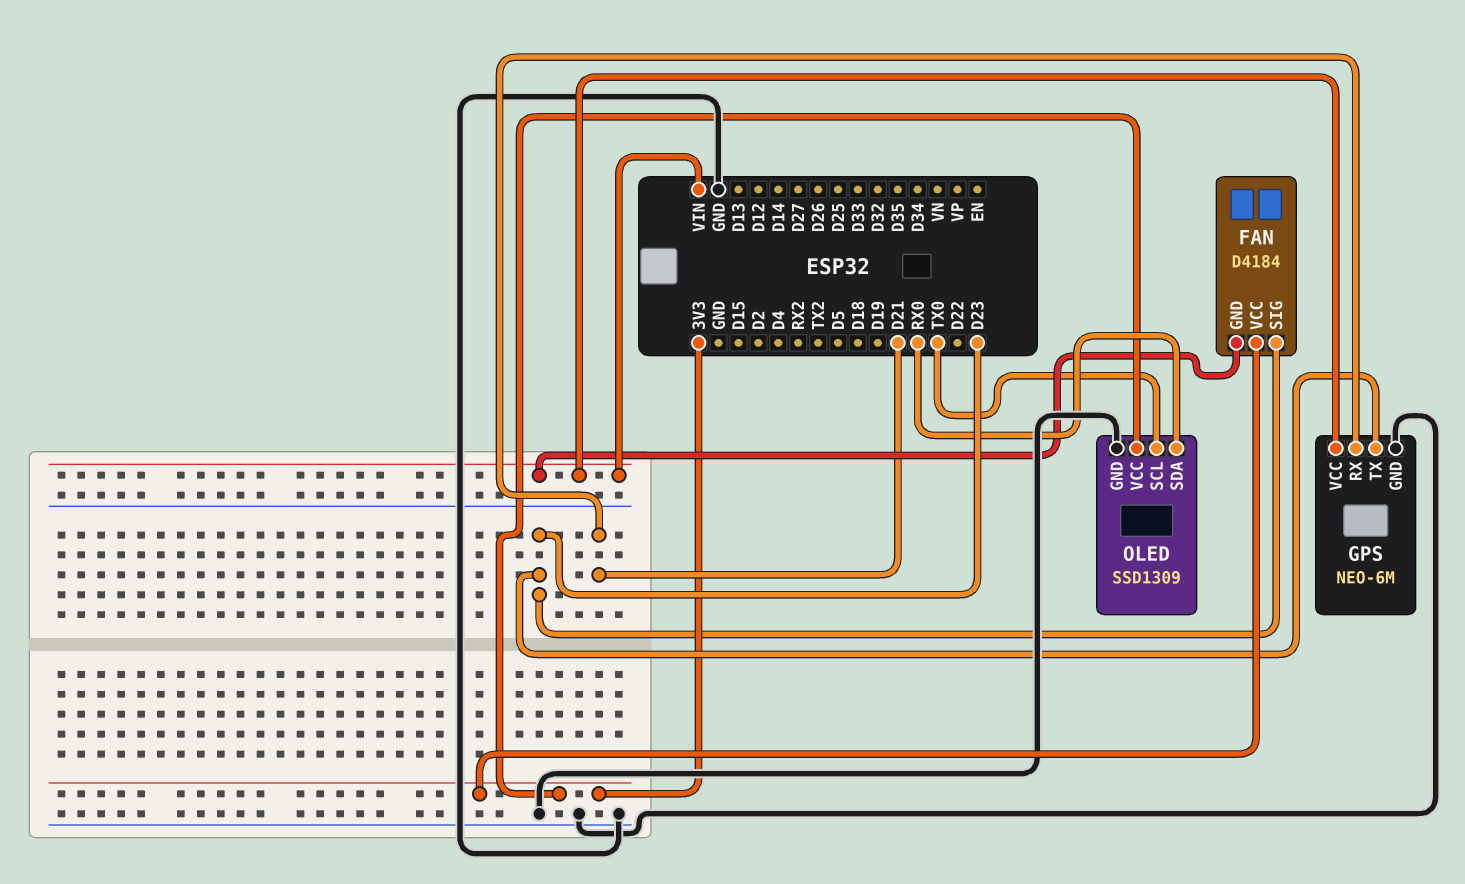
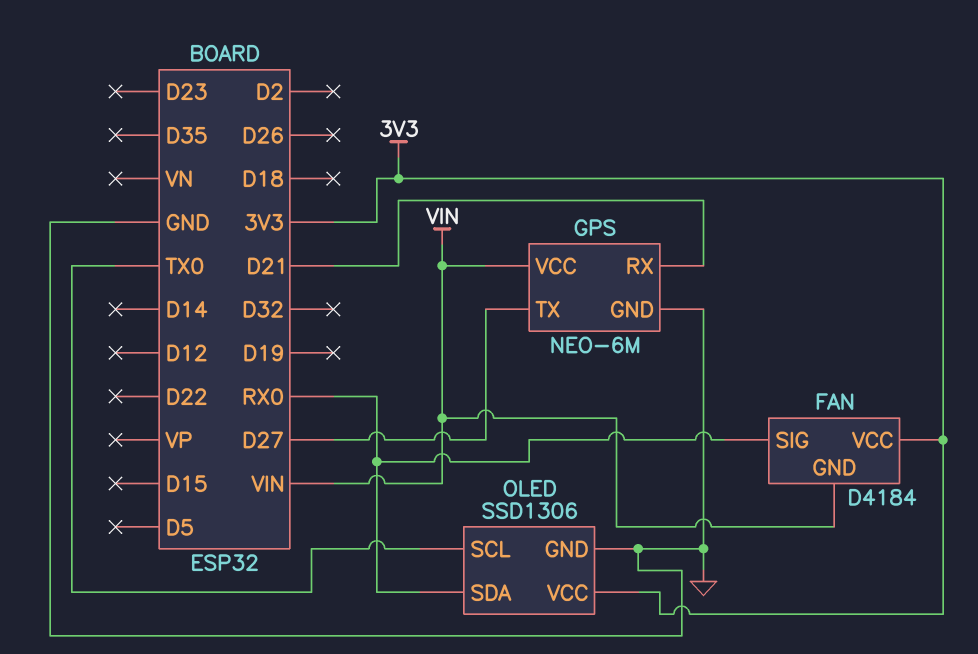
FAN pin SIG: D23 -> RX0
GPS pin TX: D23 -> D27
OLED: SSD1309 -> SSD1306

